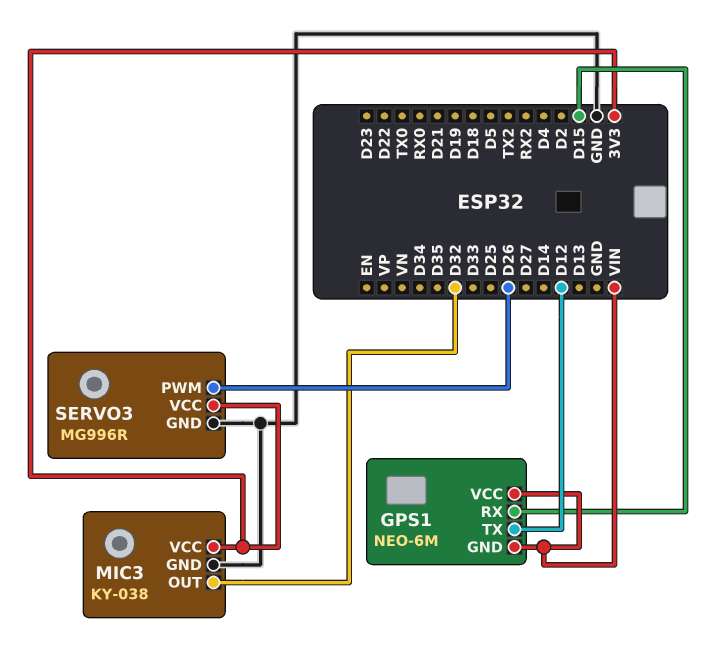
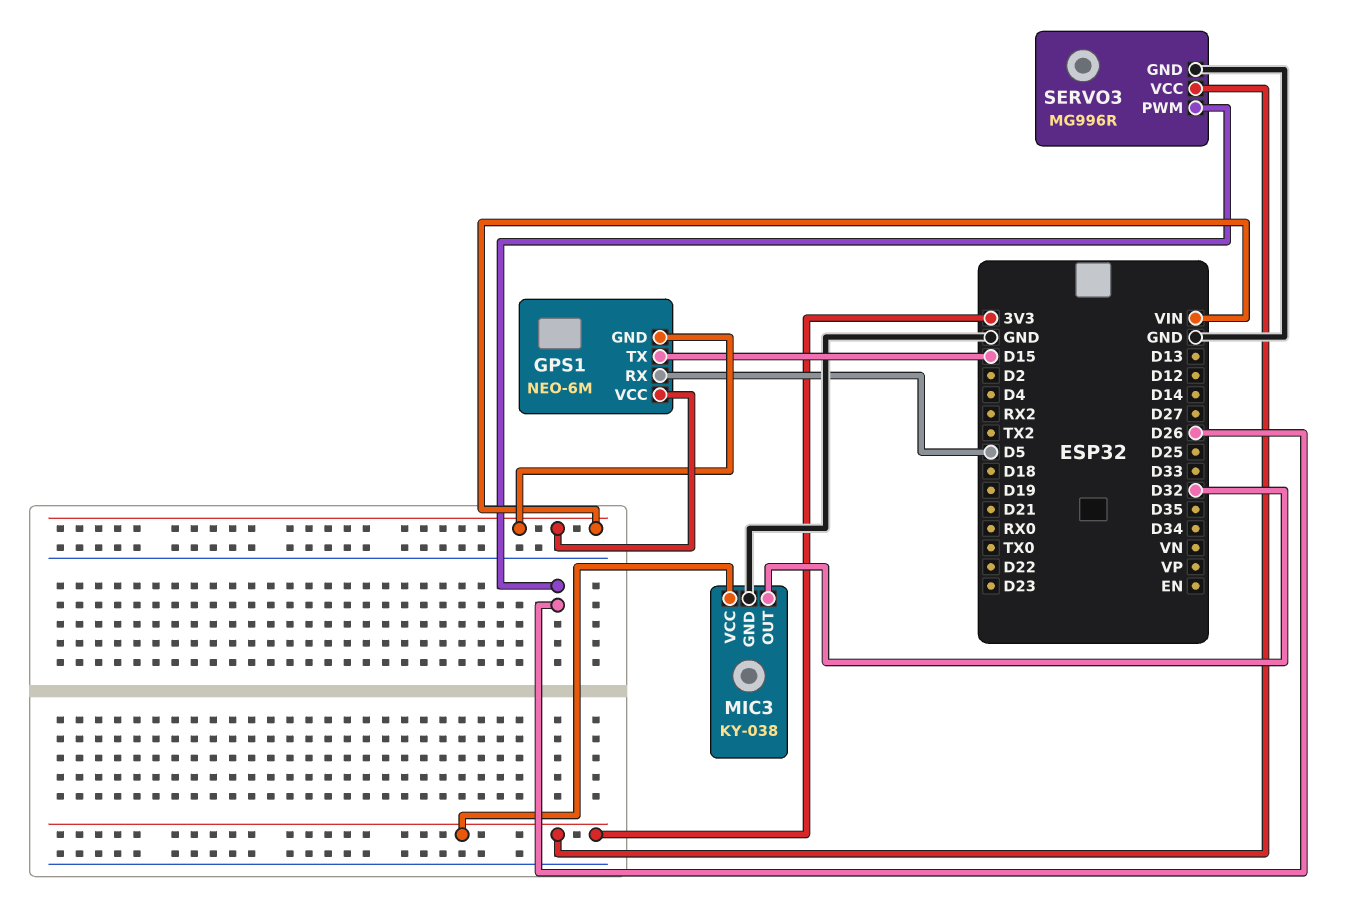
GPS1 pin RX: D15 -> D5
GPS1 pin TX: D12 -> D15

